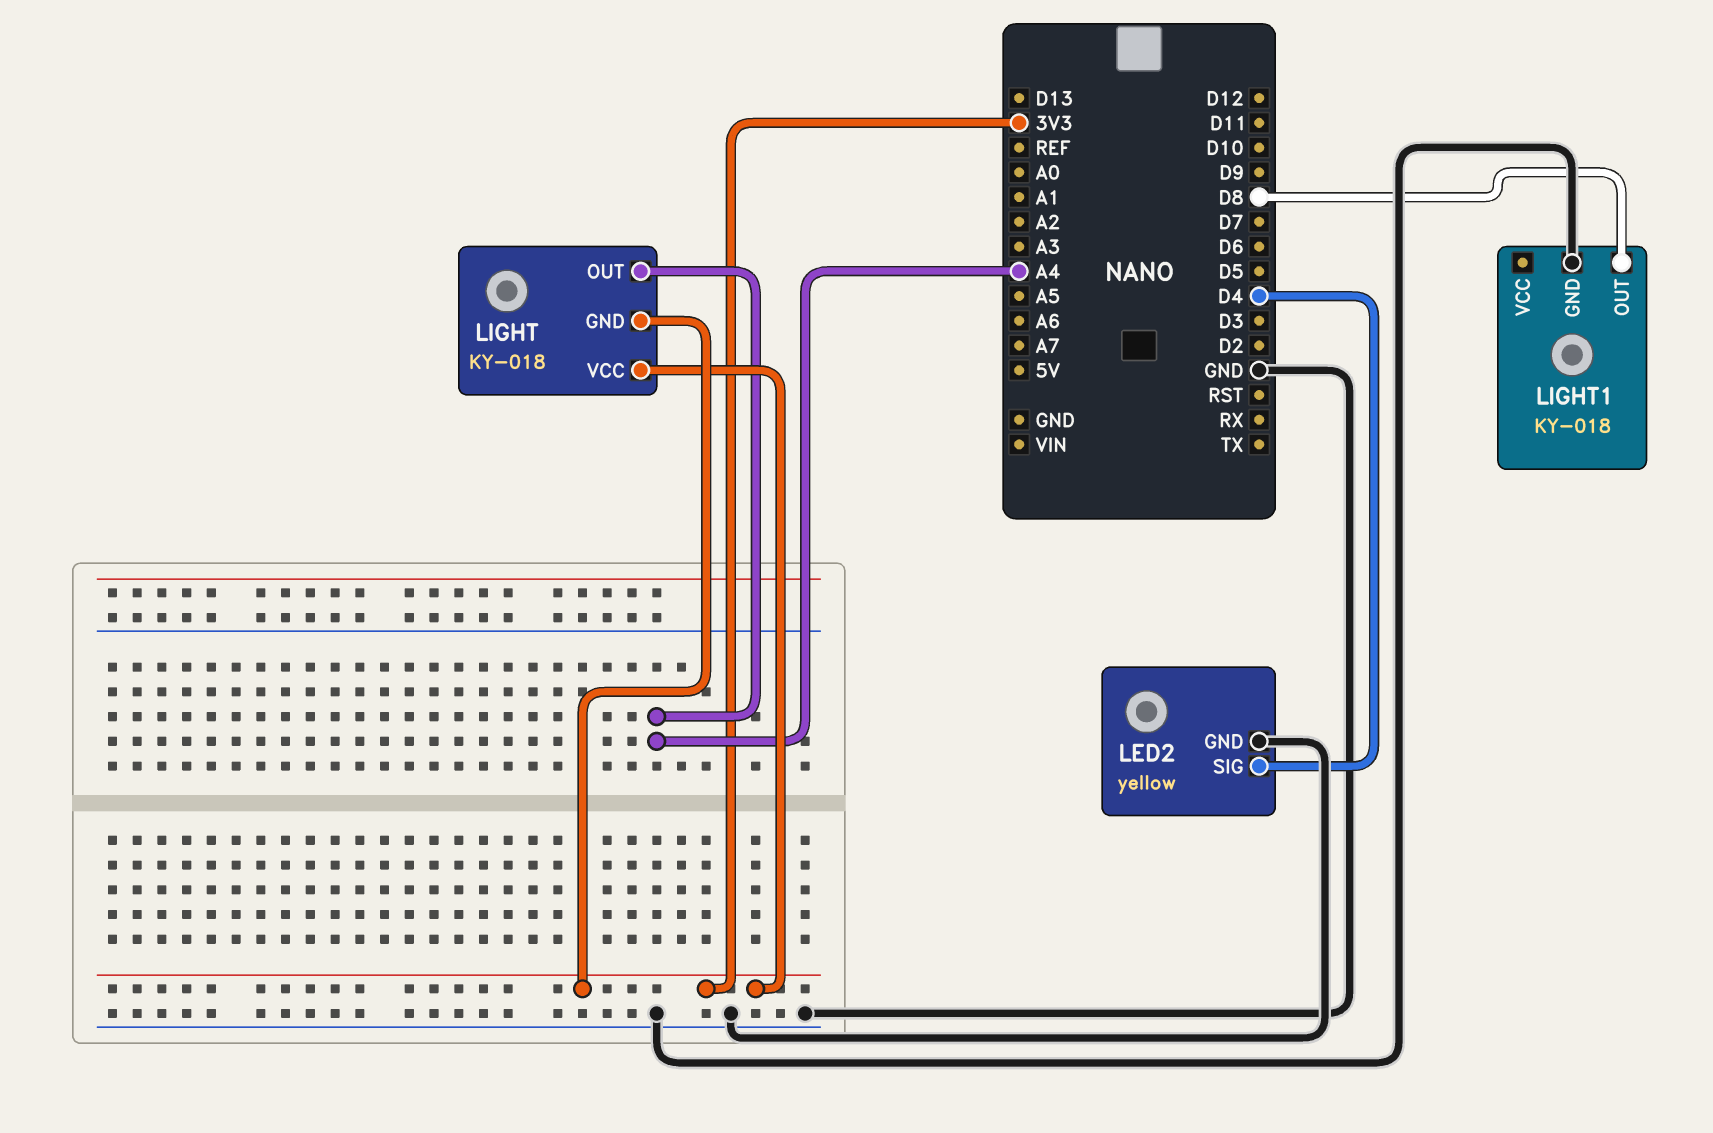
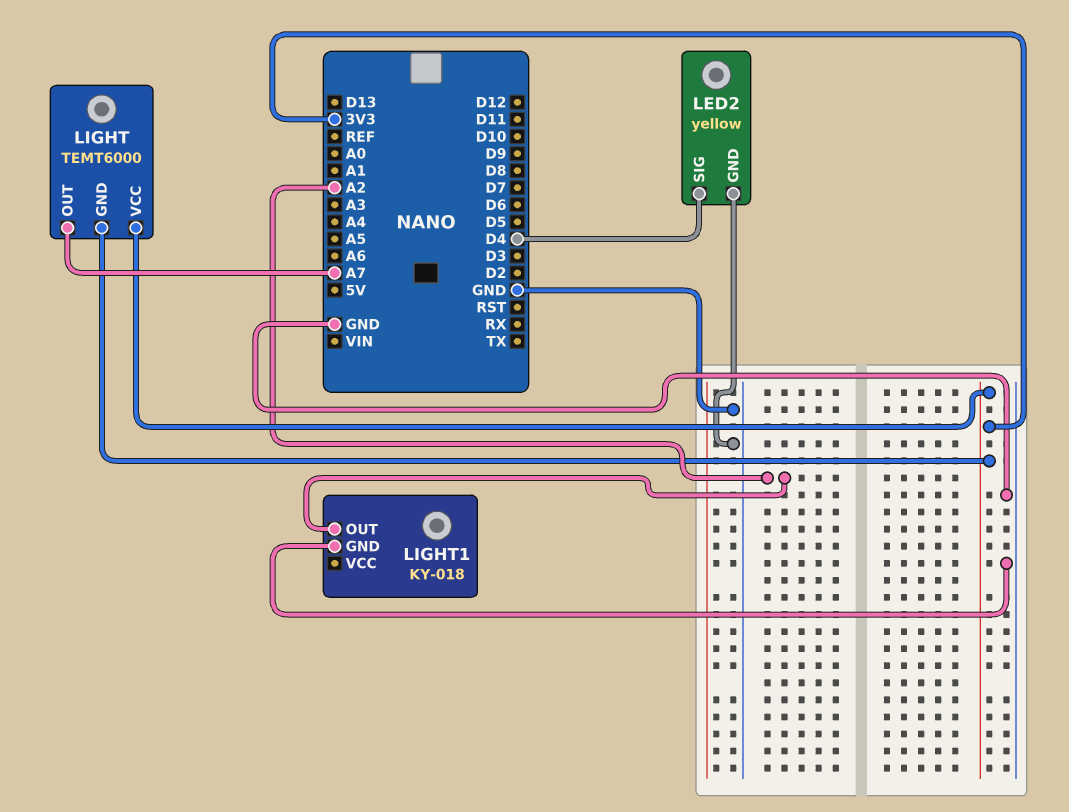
LIGHT: KY-018 -> TEMT6000
LIGHT pin OUT: A4 -> A7
LIGHT1 pin OUT: D8 -> A2

